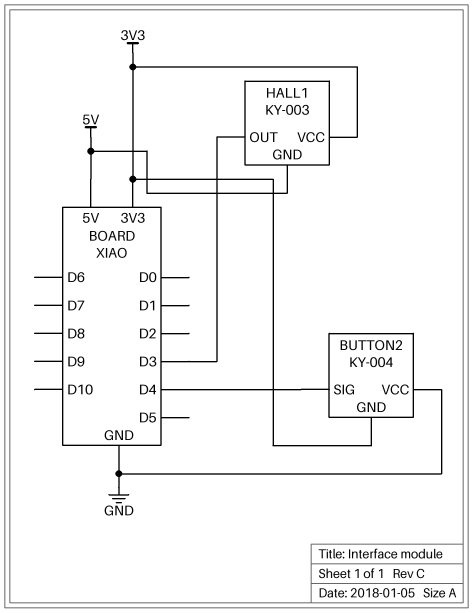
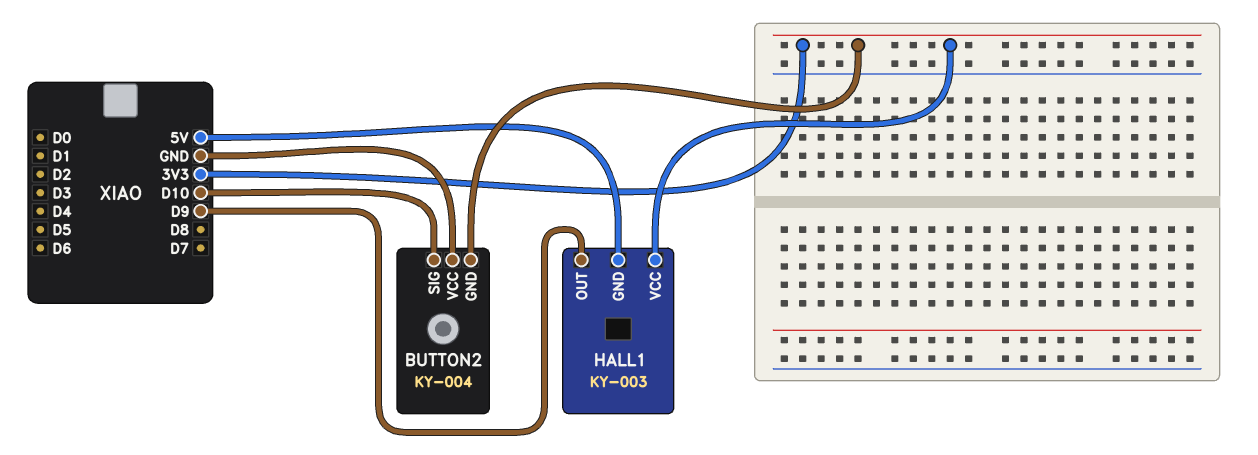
BUTTON2 pin SIG: D4 -> D10
HALL1 pin OUT: D3 -> D9

